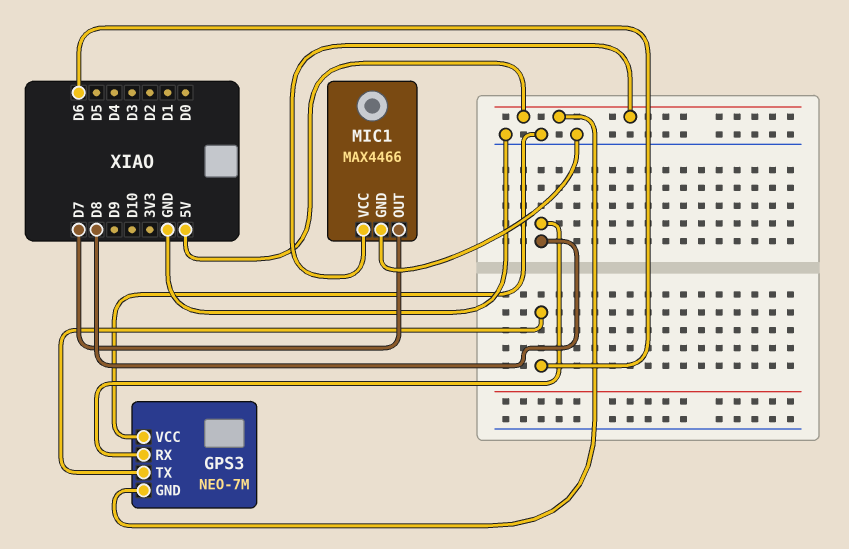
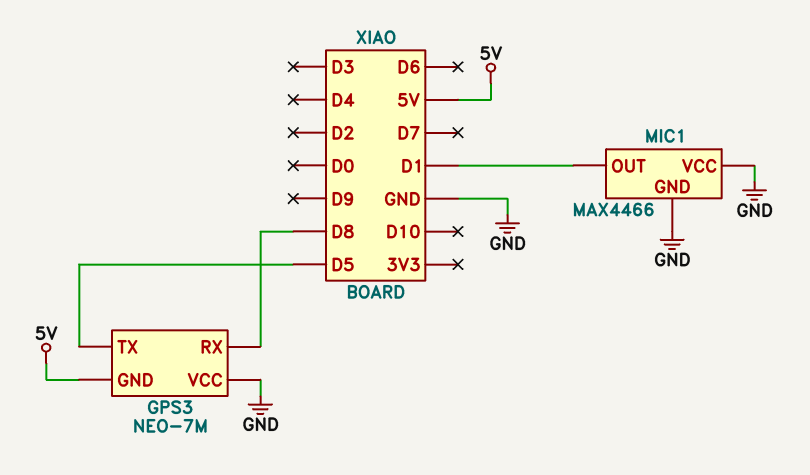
GPS3 pin TX: D6 -> D5
MIC1 pin OUT: D7 -> D1
MIC1 pin VCC: 5V -> GND

